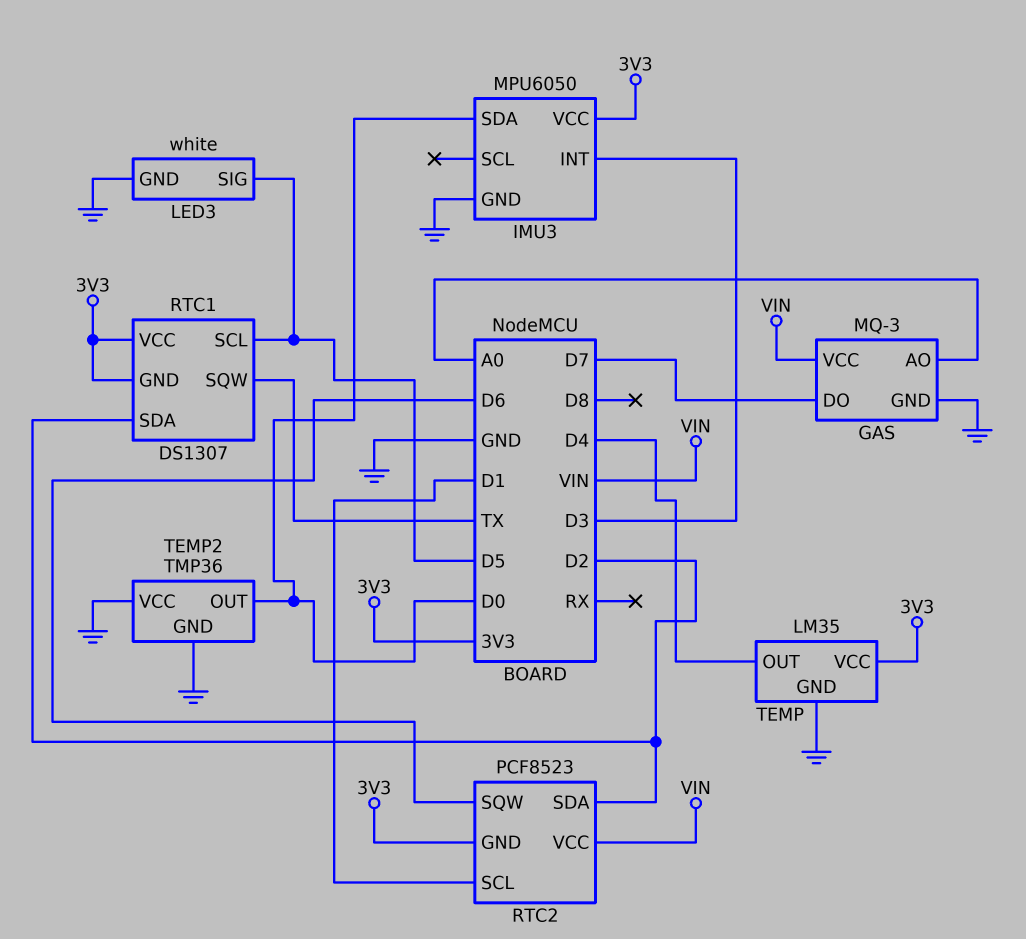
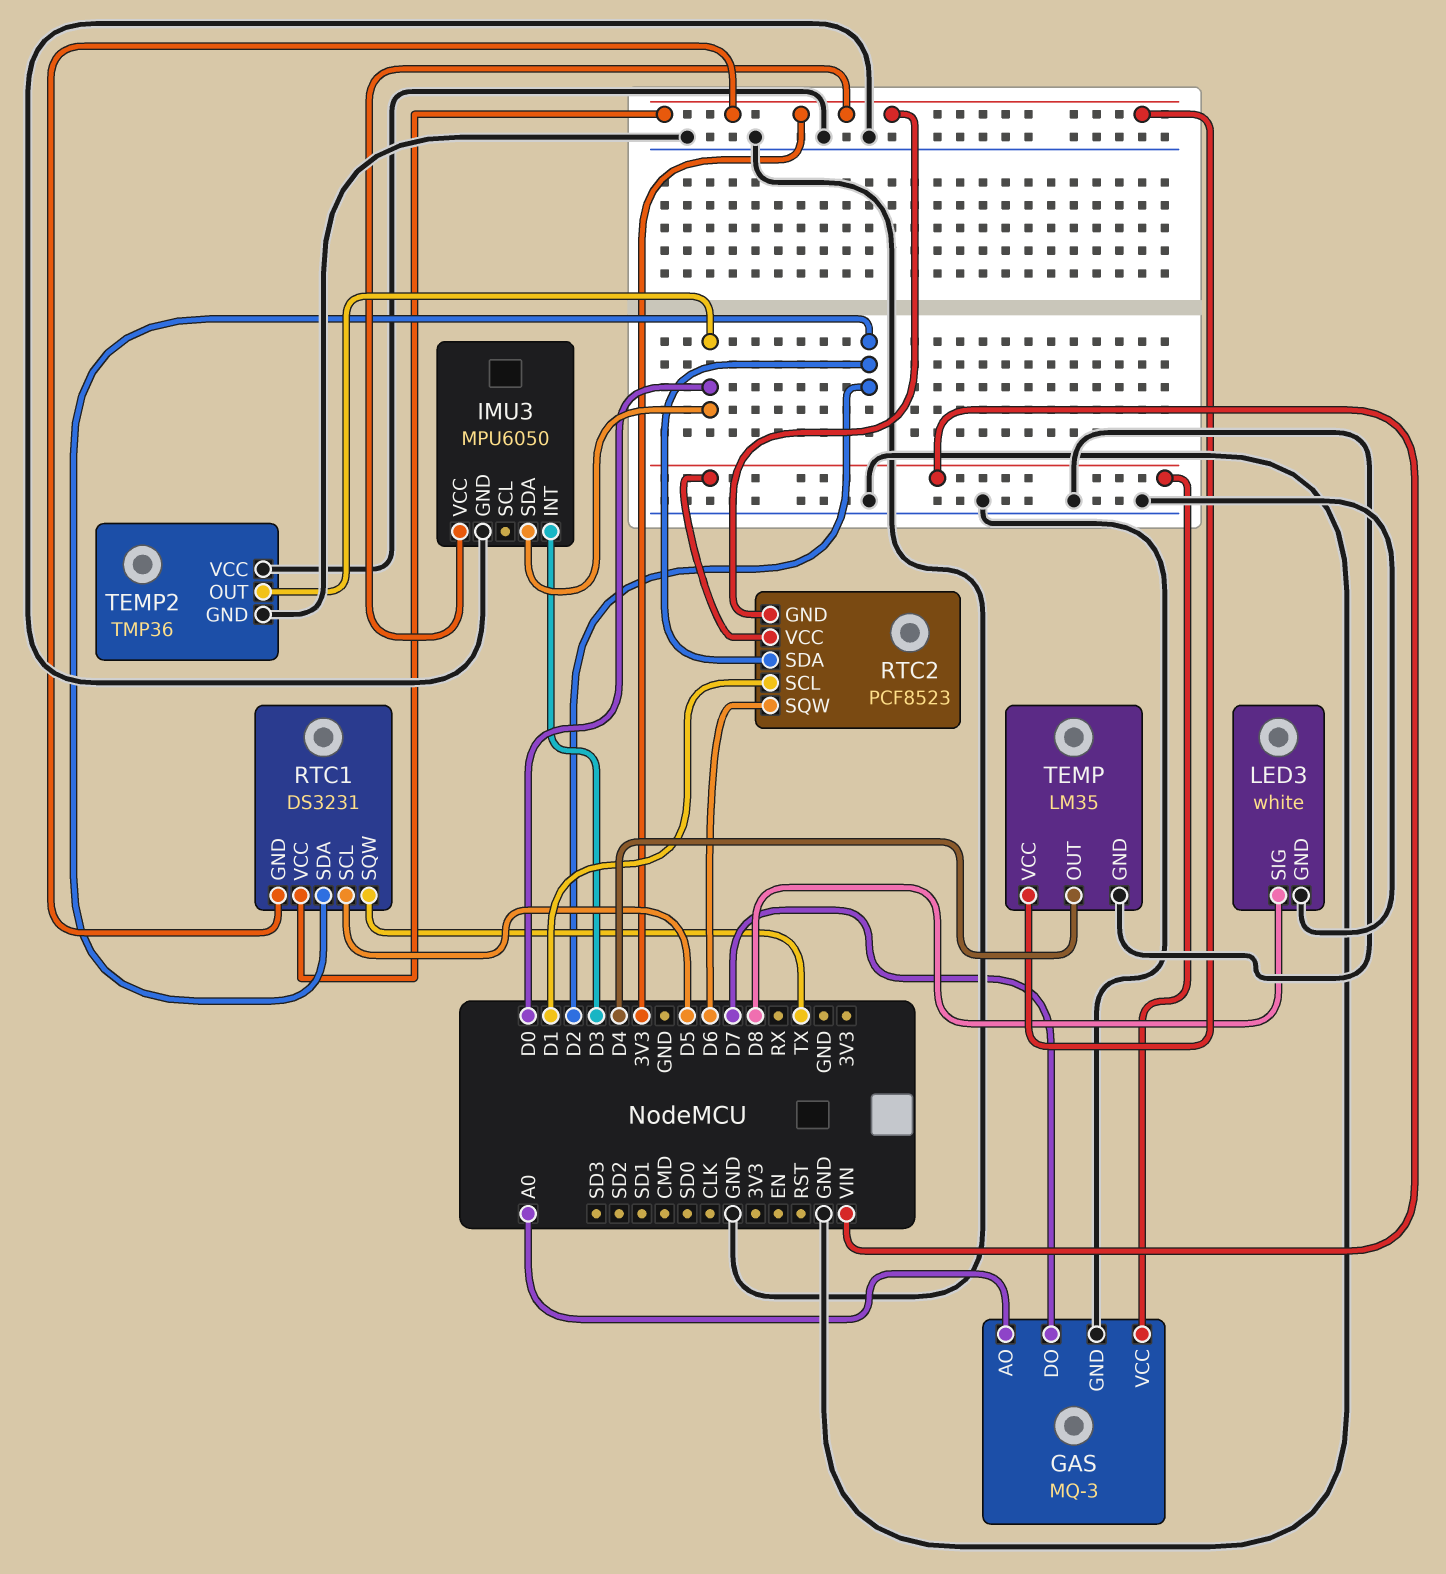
LED3 pin SIG: D5 -> D8
RTC1: DS1307 -> DS3231

